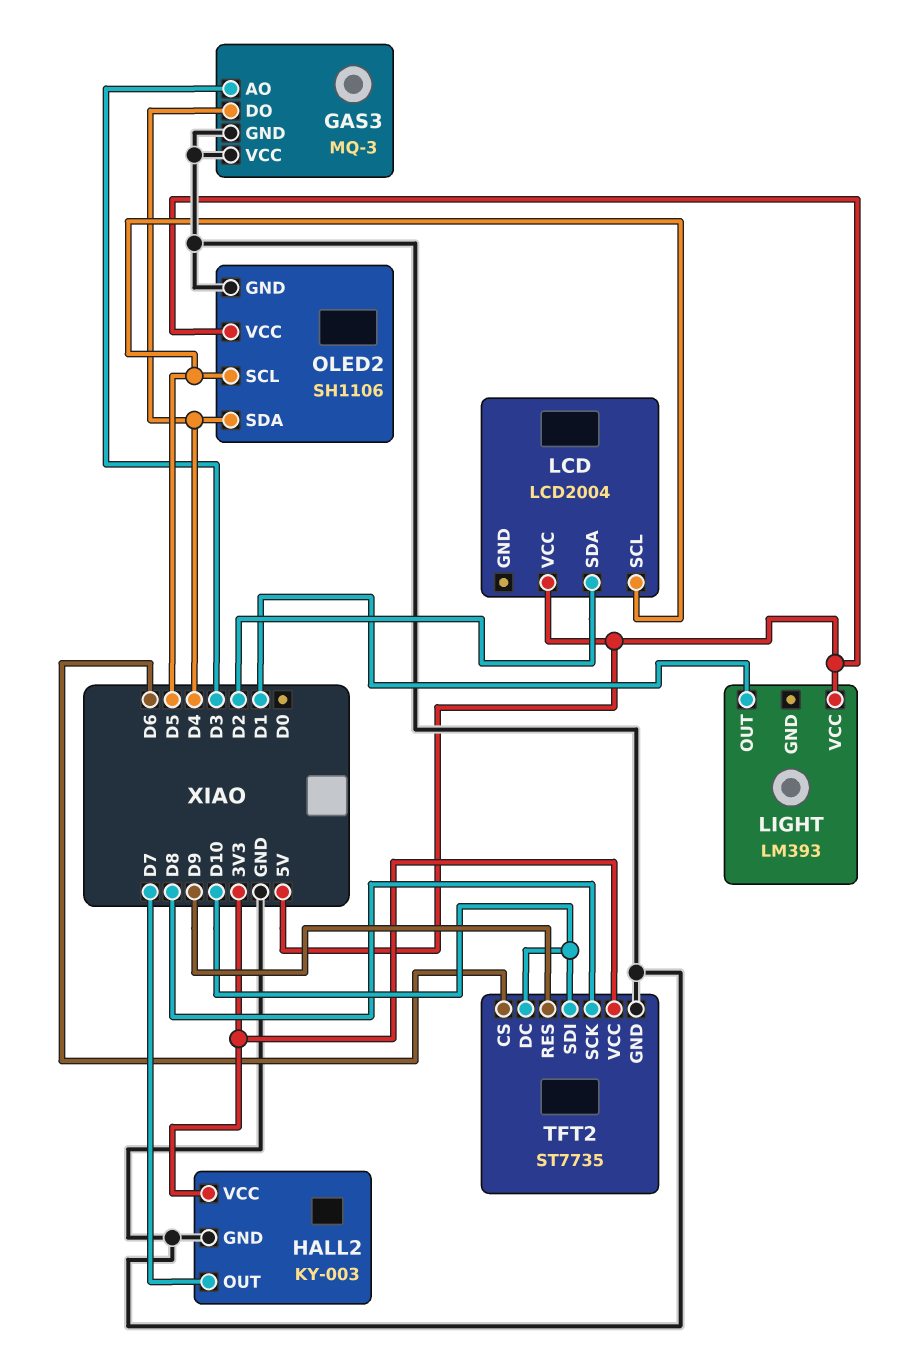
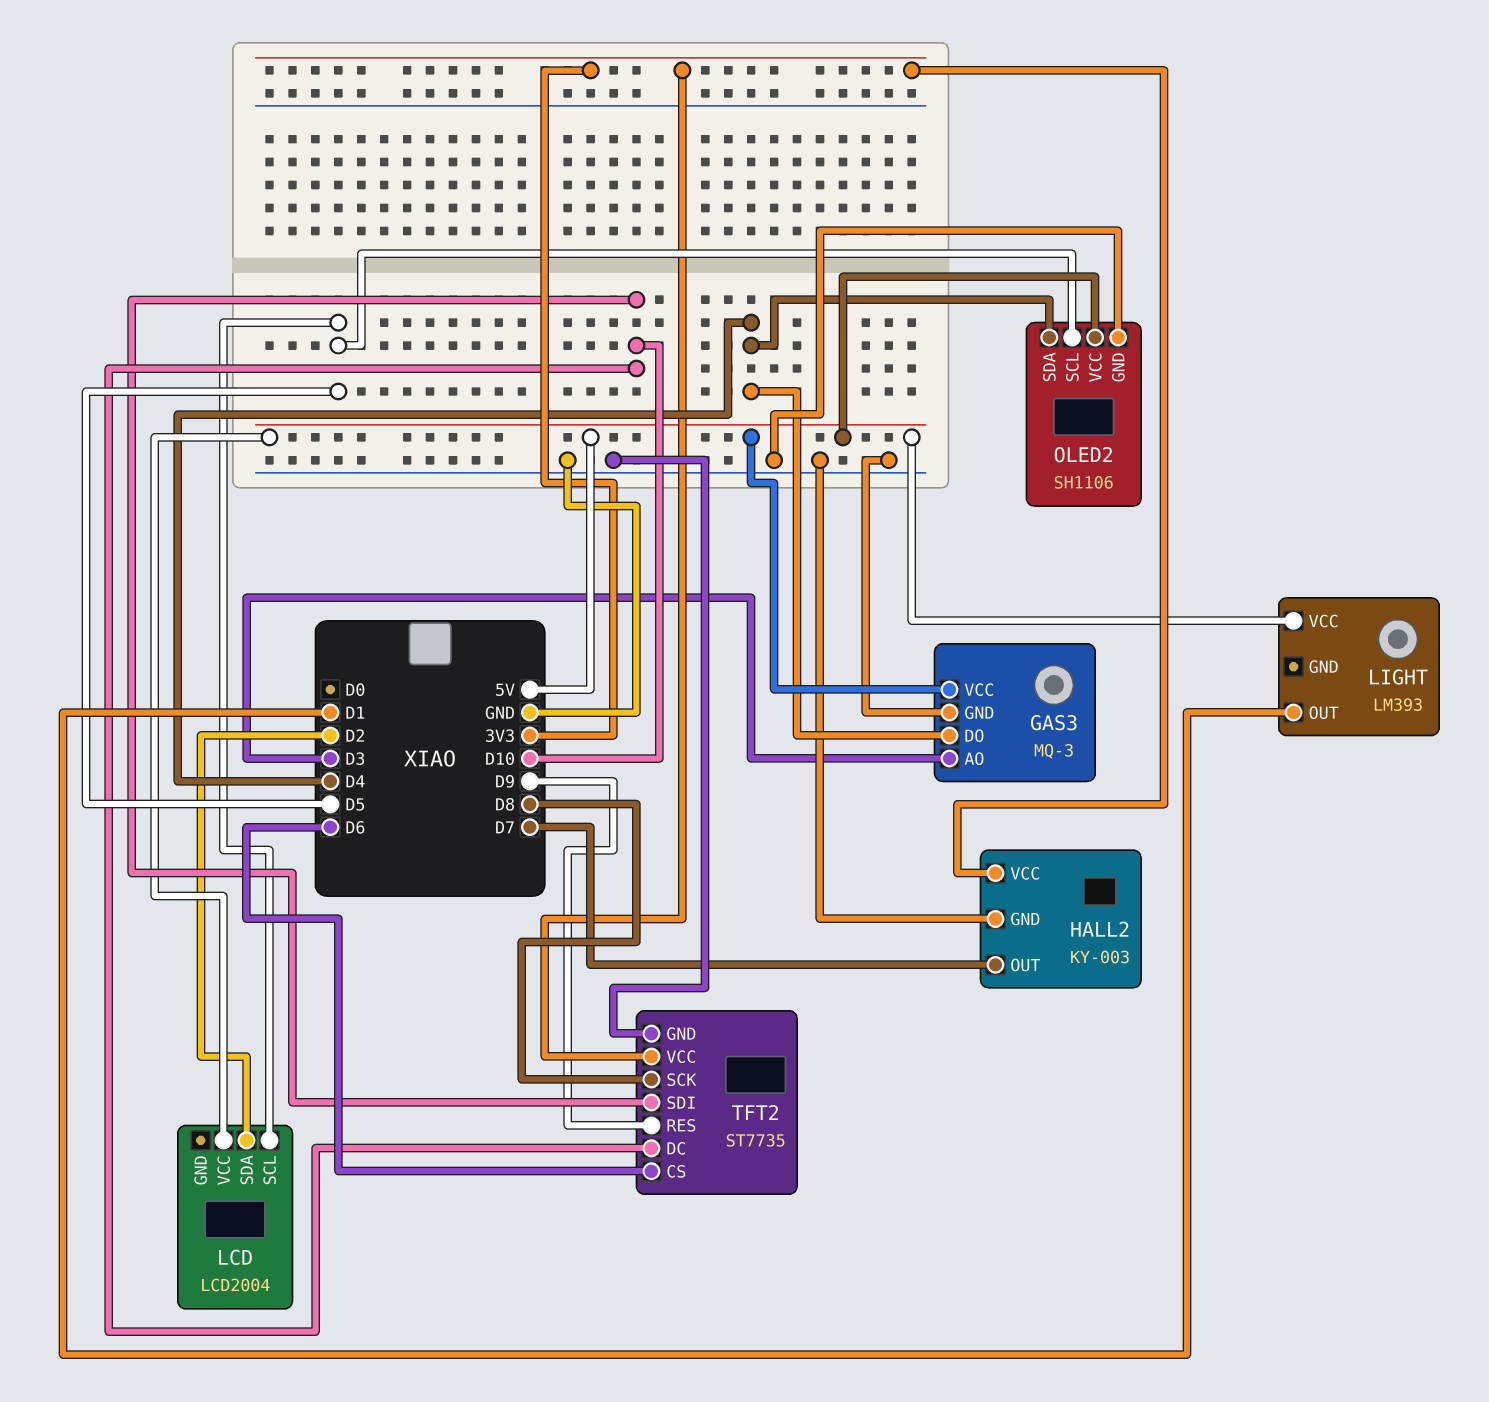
GAS3 pin VCC: GND -> 5V

